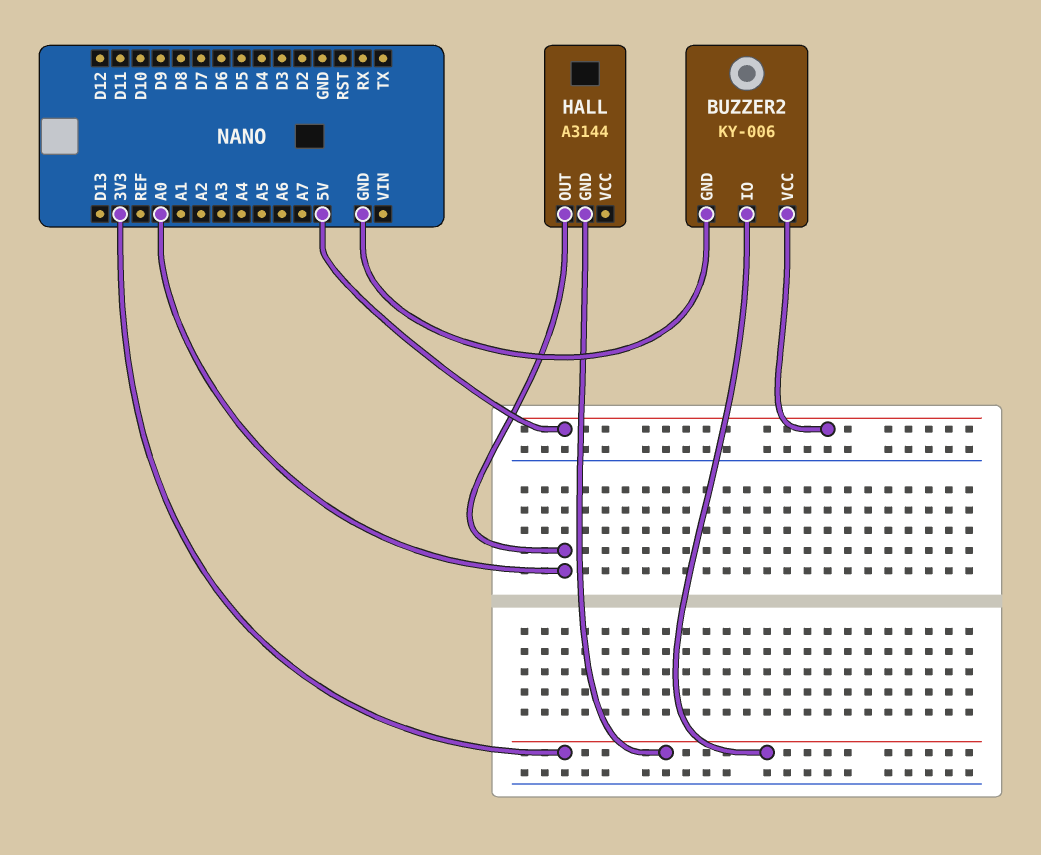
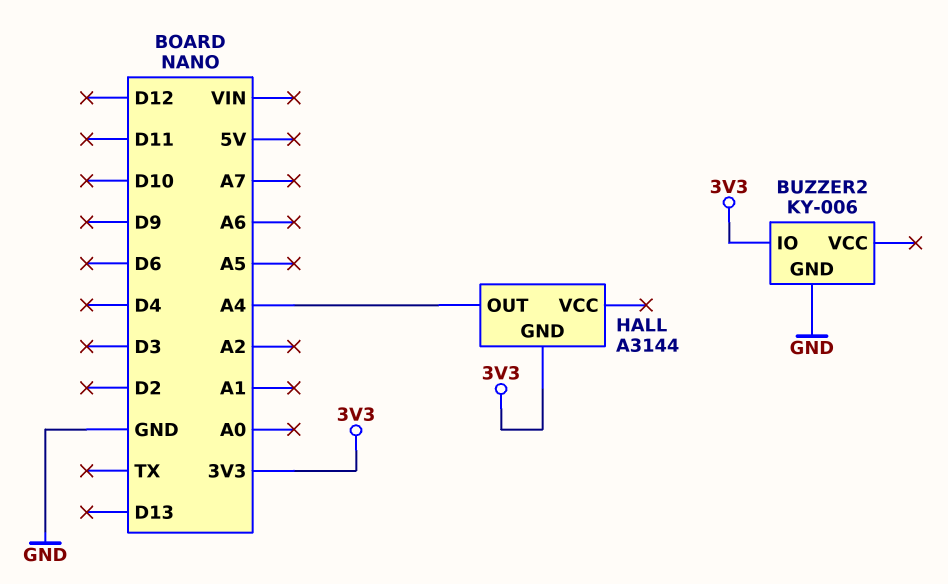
BUZZER2 pin VCC: 5V -> none
HALL pin OUT: A0 -> A4

